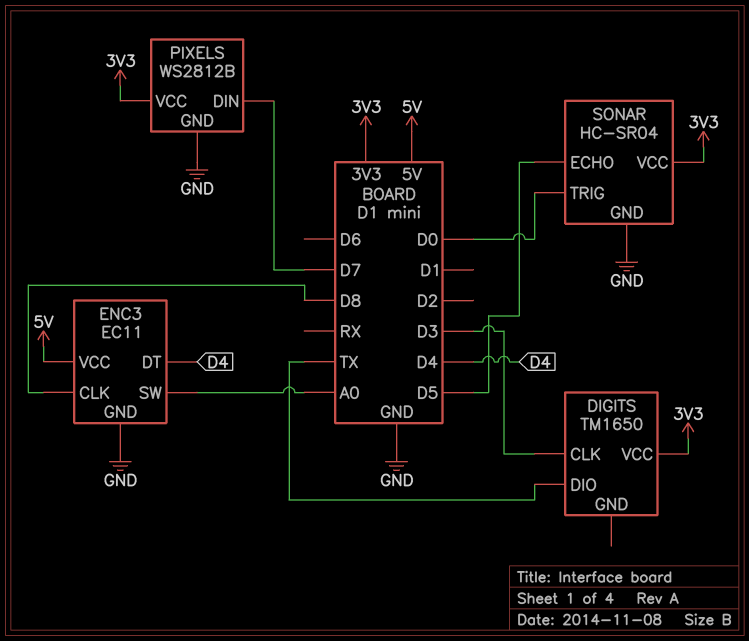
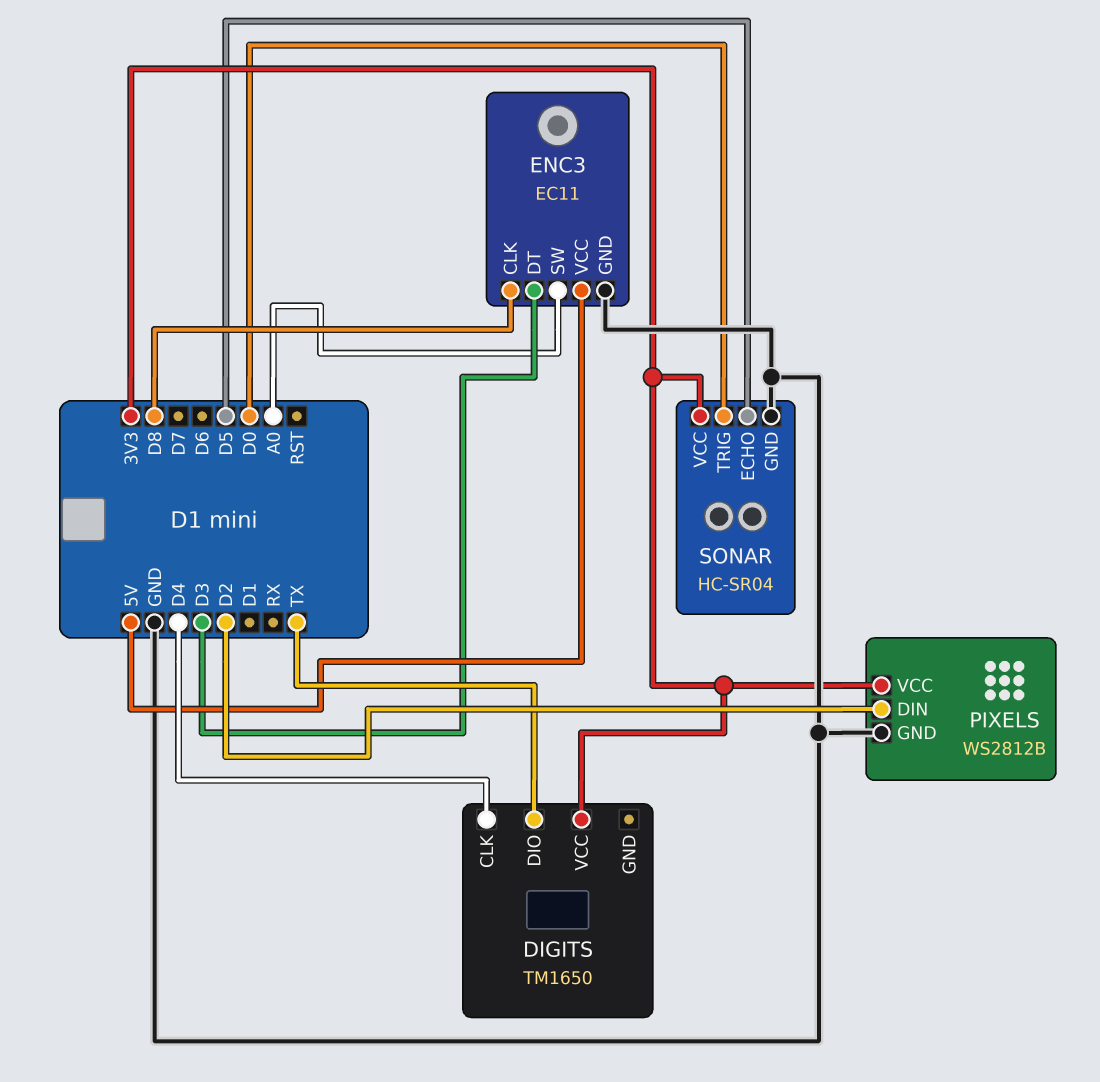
DIGITS pin CLK: D3 -> D4
ENC3 pin DT: D4 -> D3
PIXELS pin DIN: D7 -> D2

